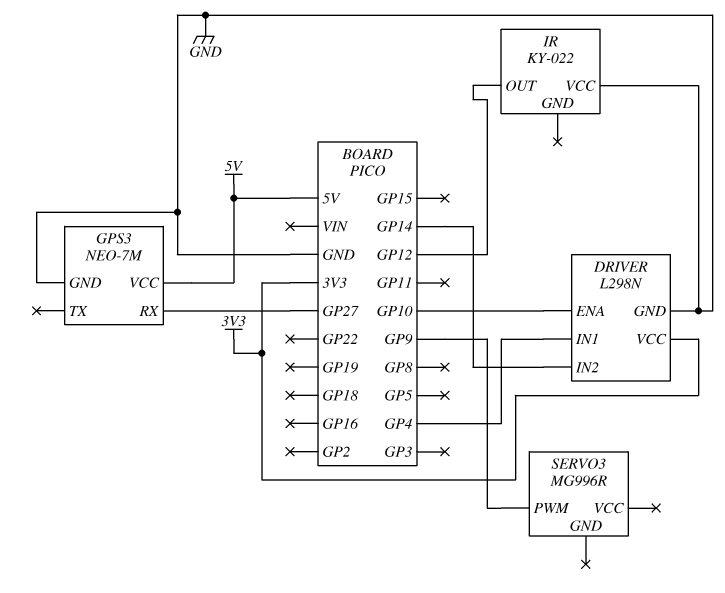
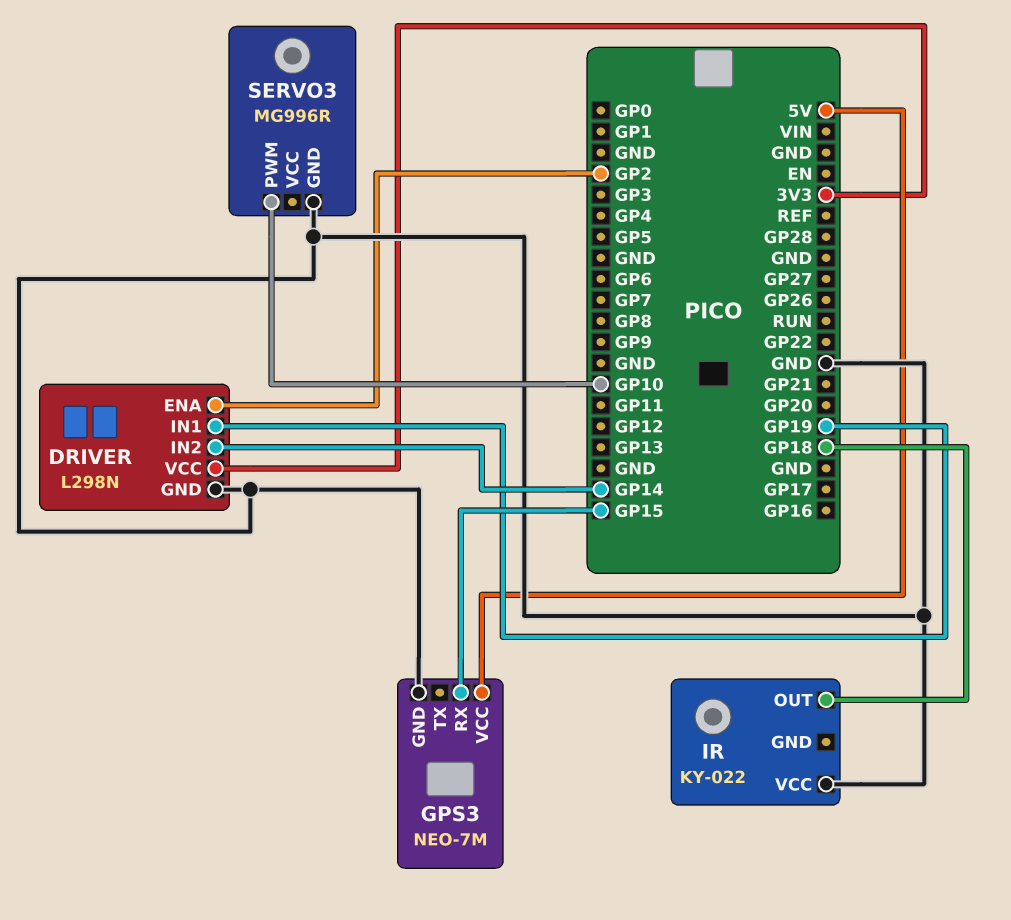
DRIVER pin ENA: GP10 -> GP2
DRIVER pin IN1: GP4 -> GP19
GPS3 pin RX: GP27 -> GP15
IR pin OUT: GP12 -> GP18
SERVO3 pin GND: none -> GND
SERVO3 pin PWM: GP9 -> GP10

